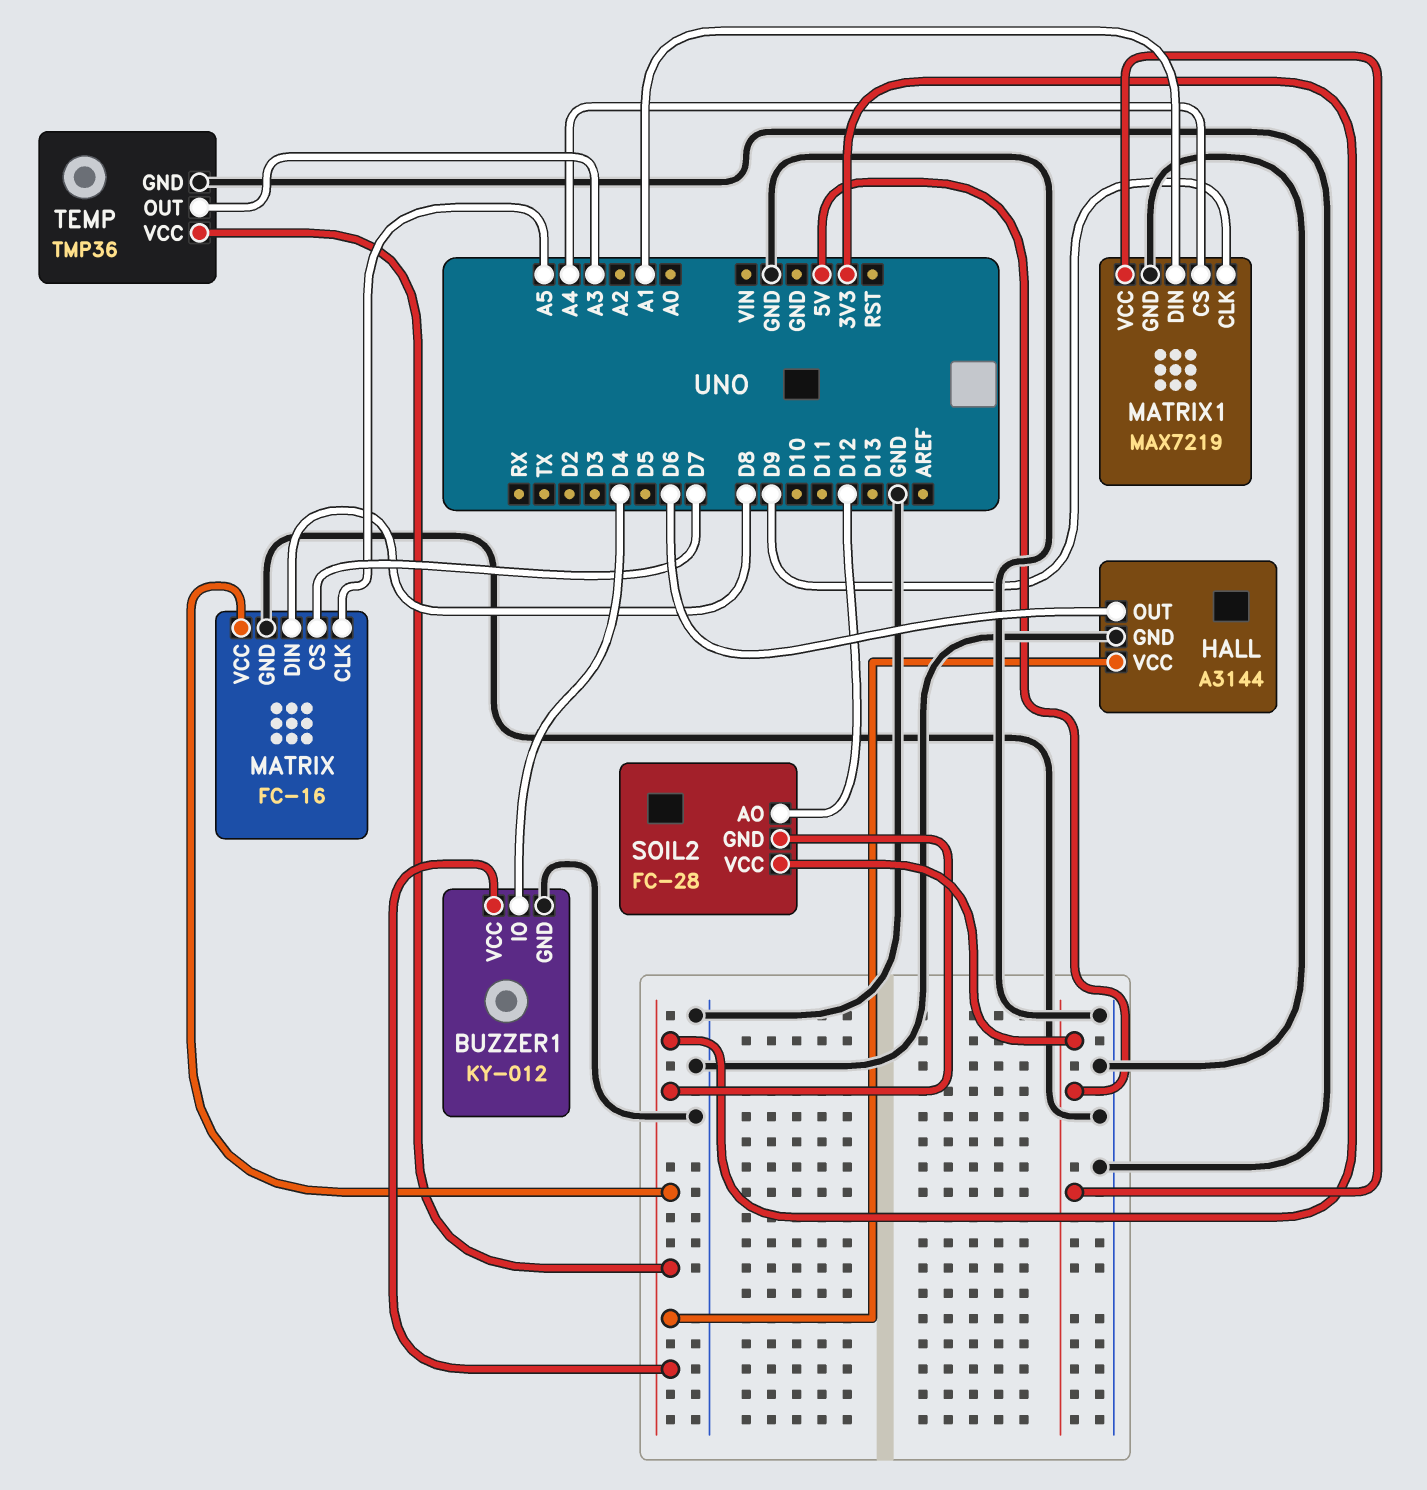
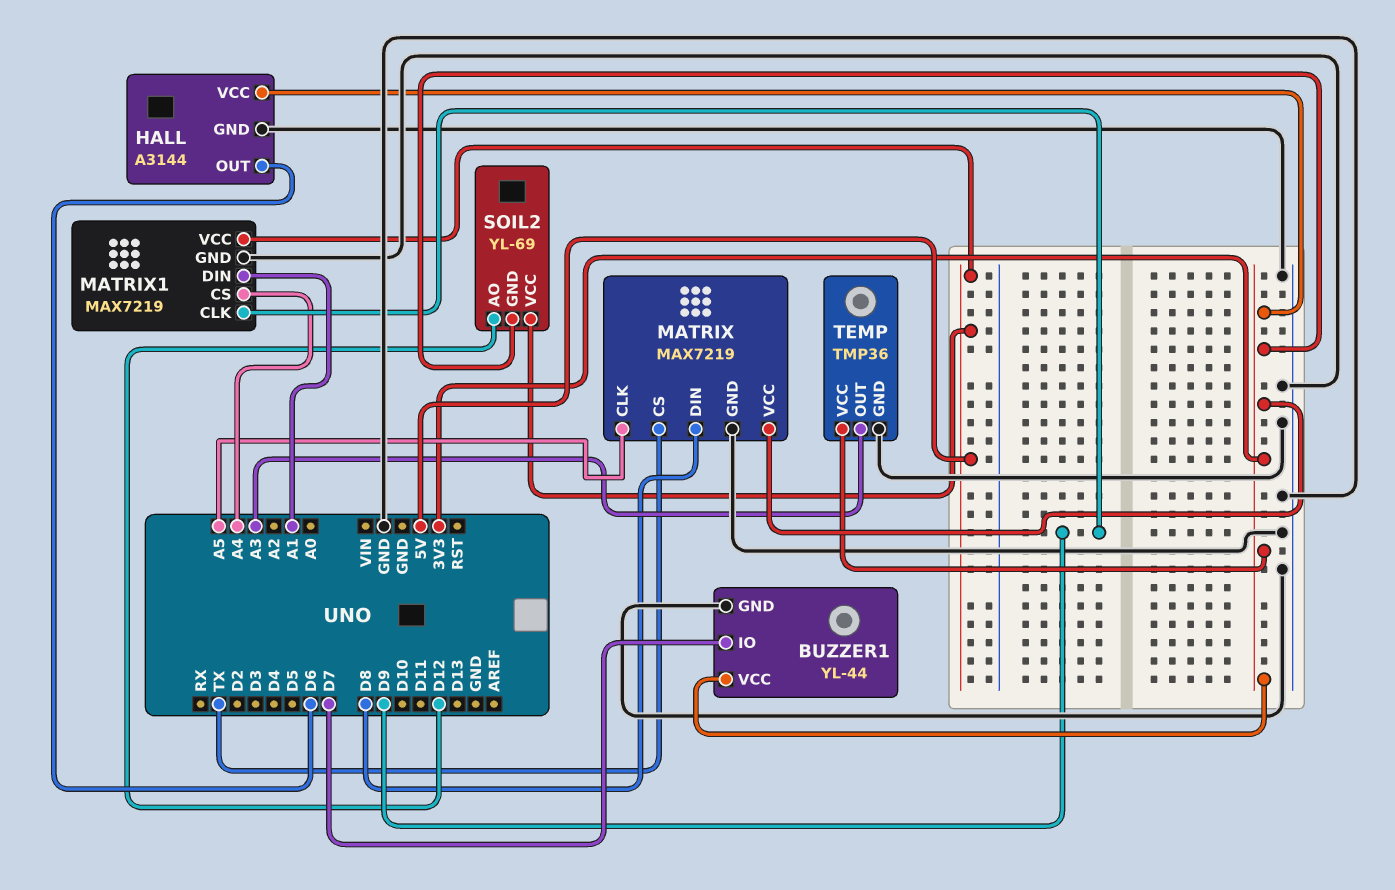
BUZZER1: KY-012 -> YL-44
BUZZER1 pin IO: D4 -> D7
MATRIX: FC-16 -> MAX7219
MATRIX pin CS: D7 -> TX
SOIL2: FC-28 -> YL-69

